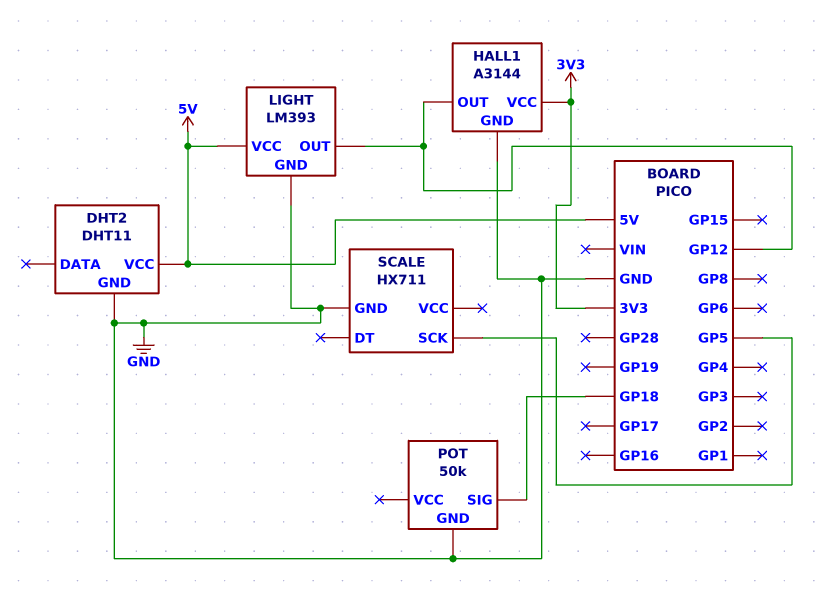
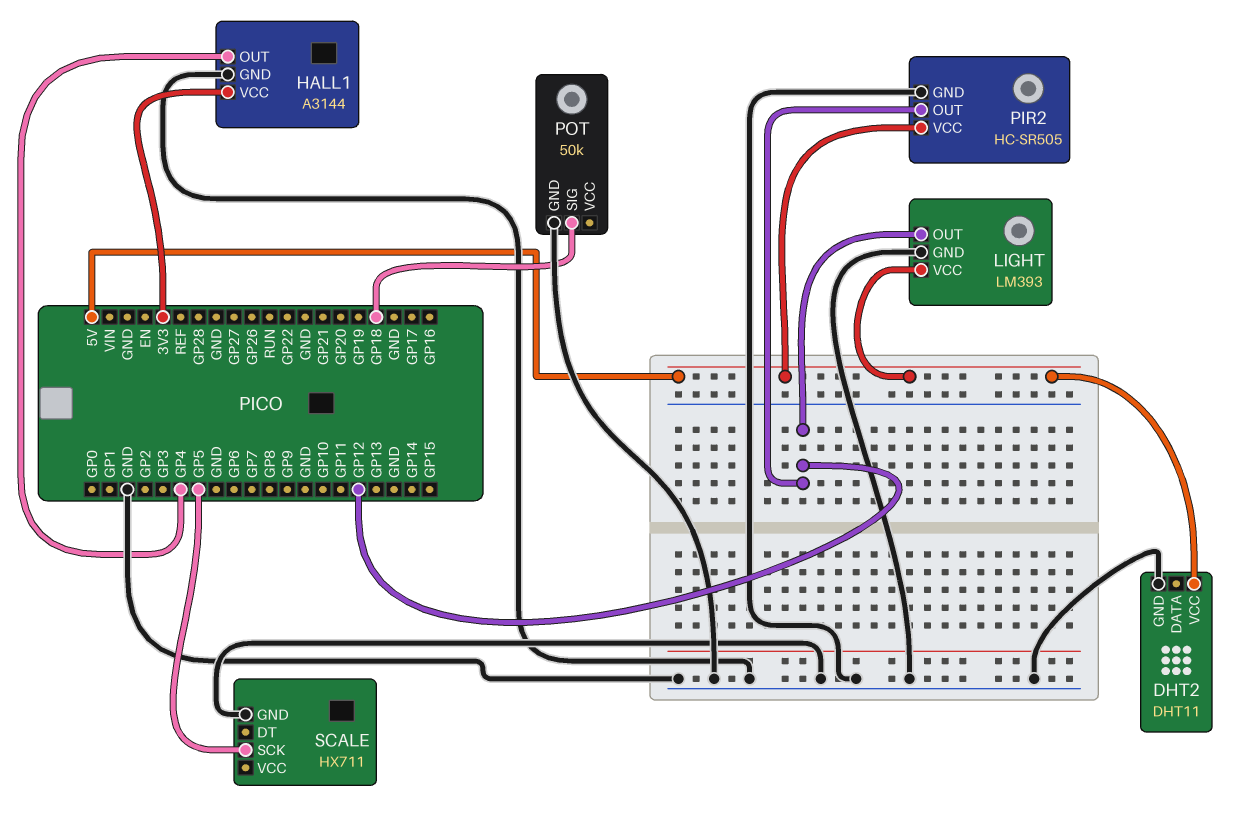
HALL1 pin OUT: GP12 -> GP4
PIR2: none -> HC-SR505
PIR2 pin GND: none -> GND
PIR2 pin OUT: none -> GP12
PIR2 pin VCC: none -> 5V

